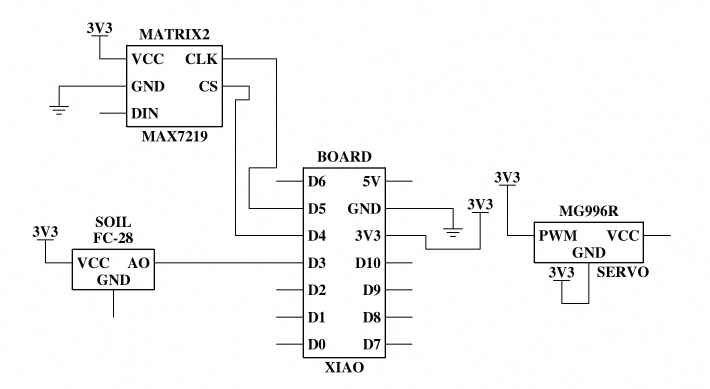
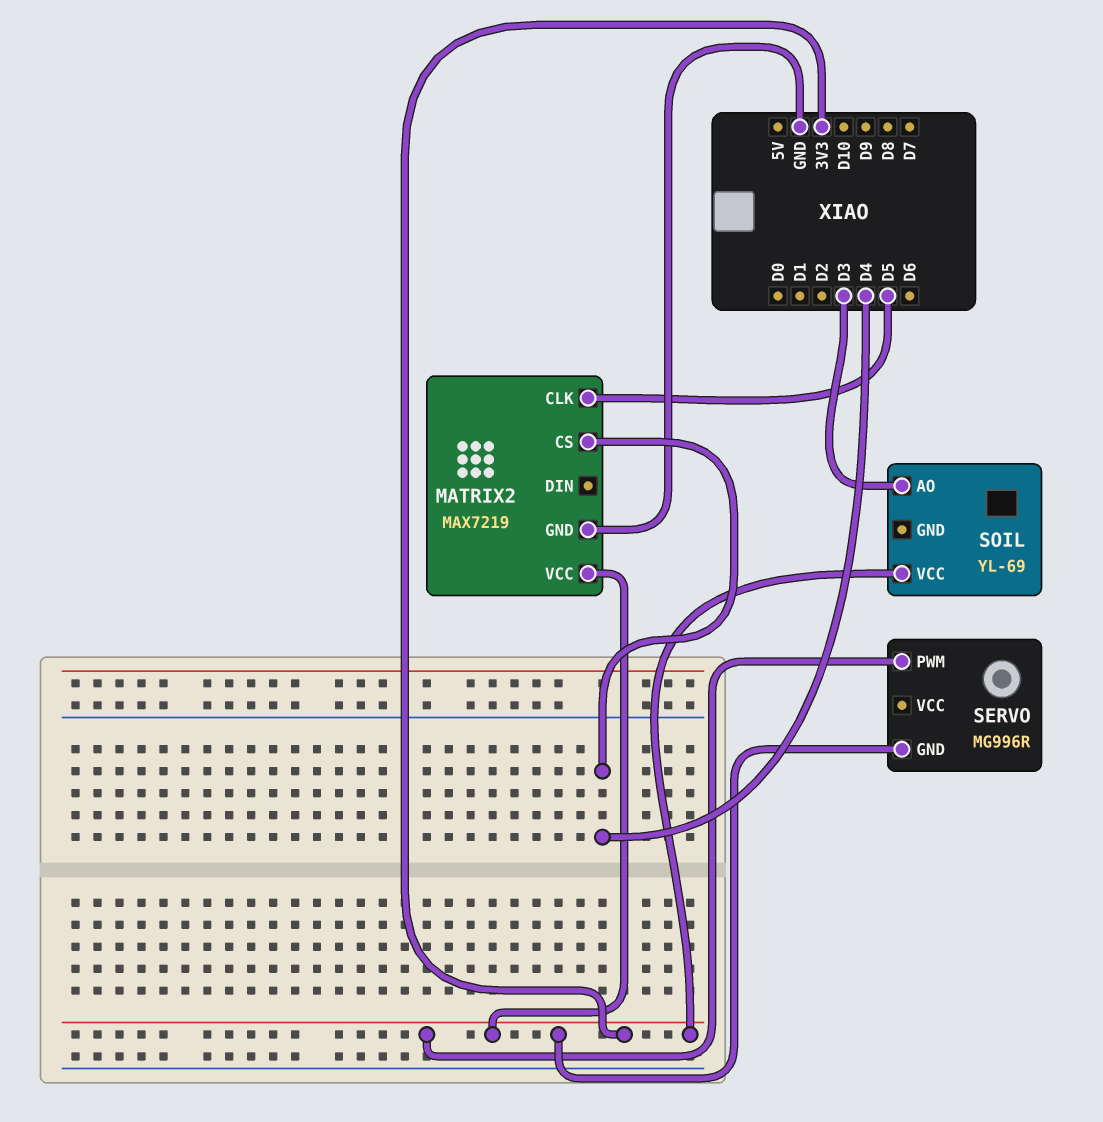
SOIL: FC-28 -> YL-69

